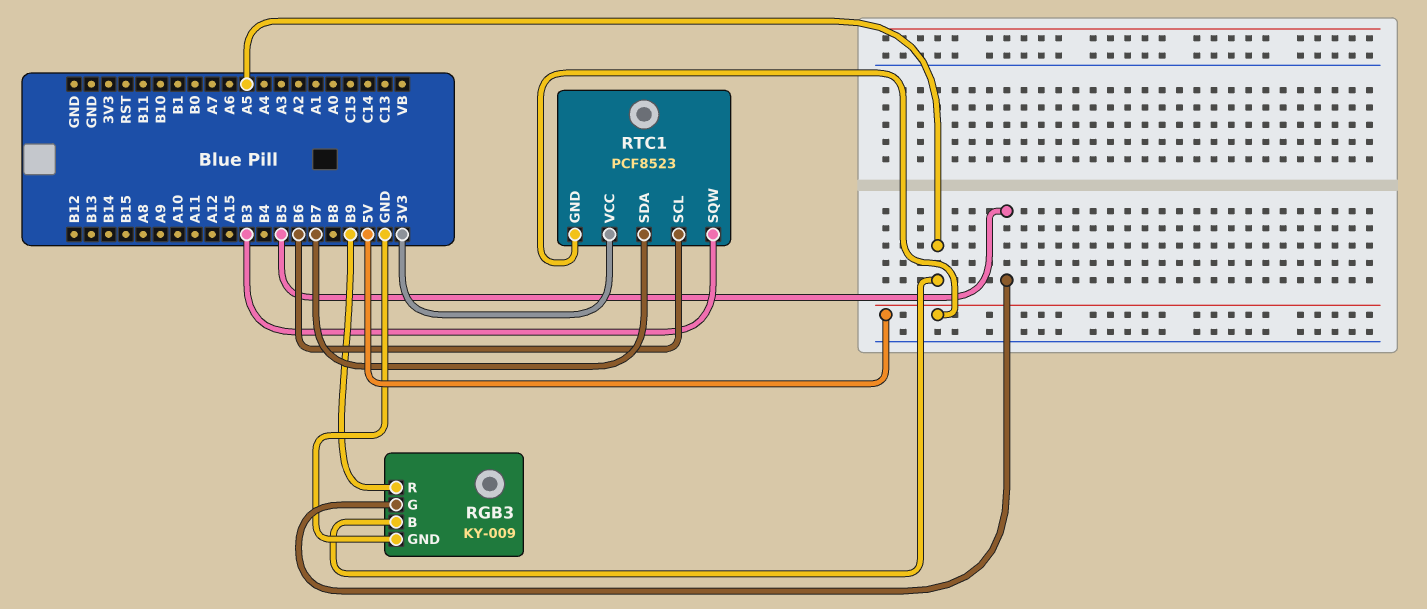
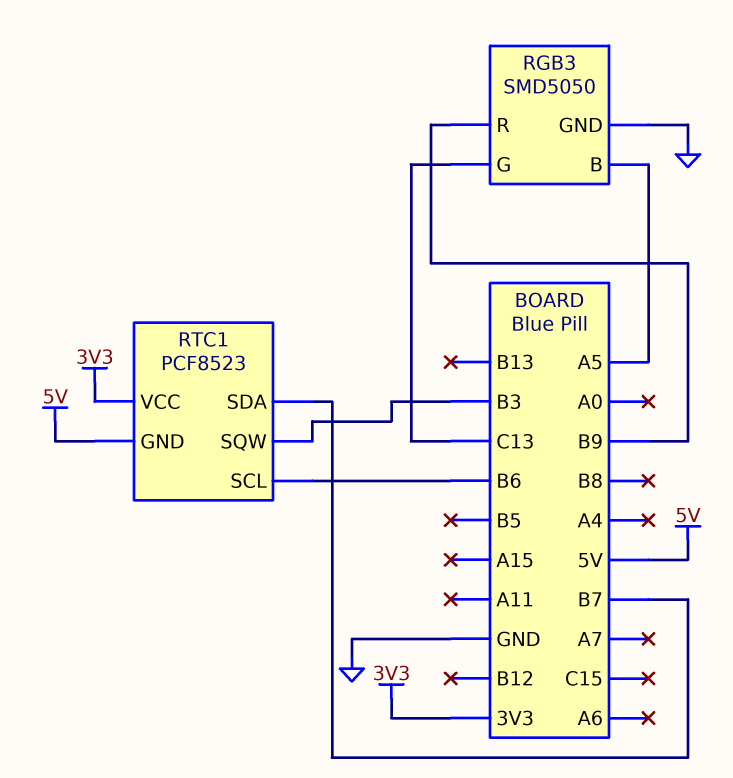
RGB3: KY-009 -> SMD5050
RGB3 pin G: B5 -> C13

